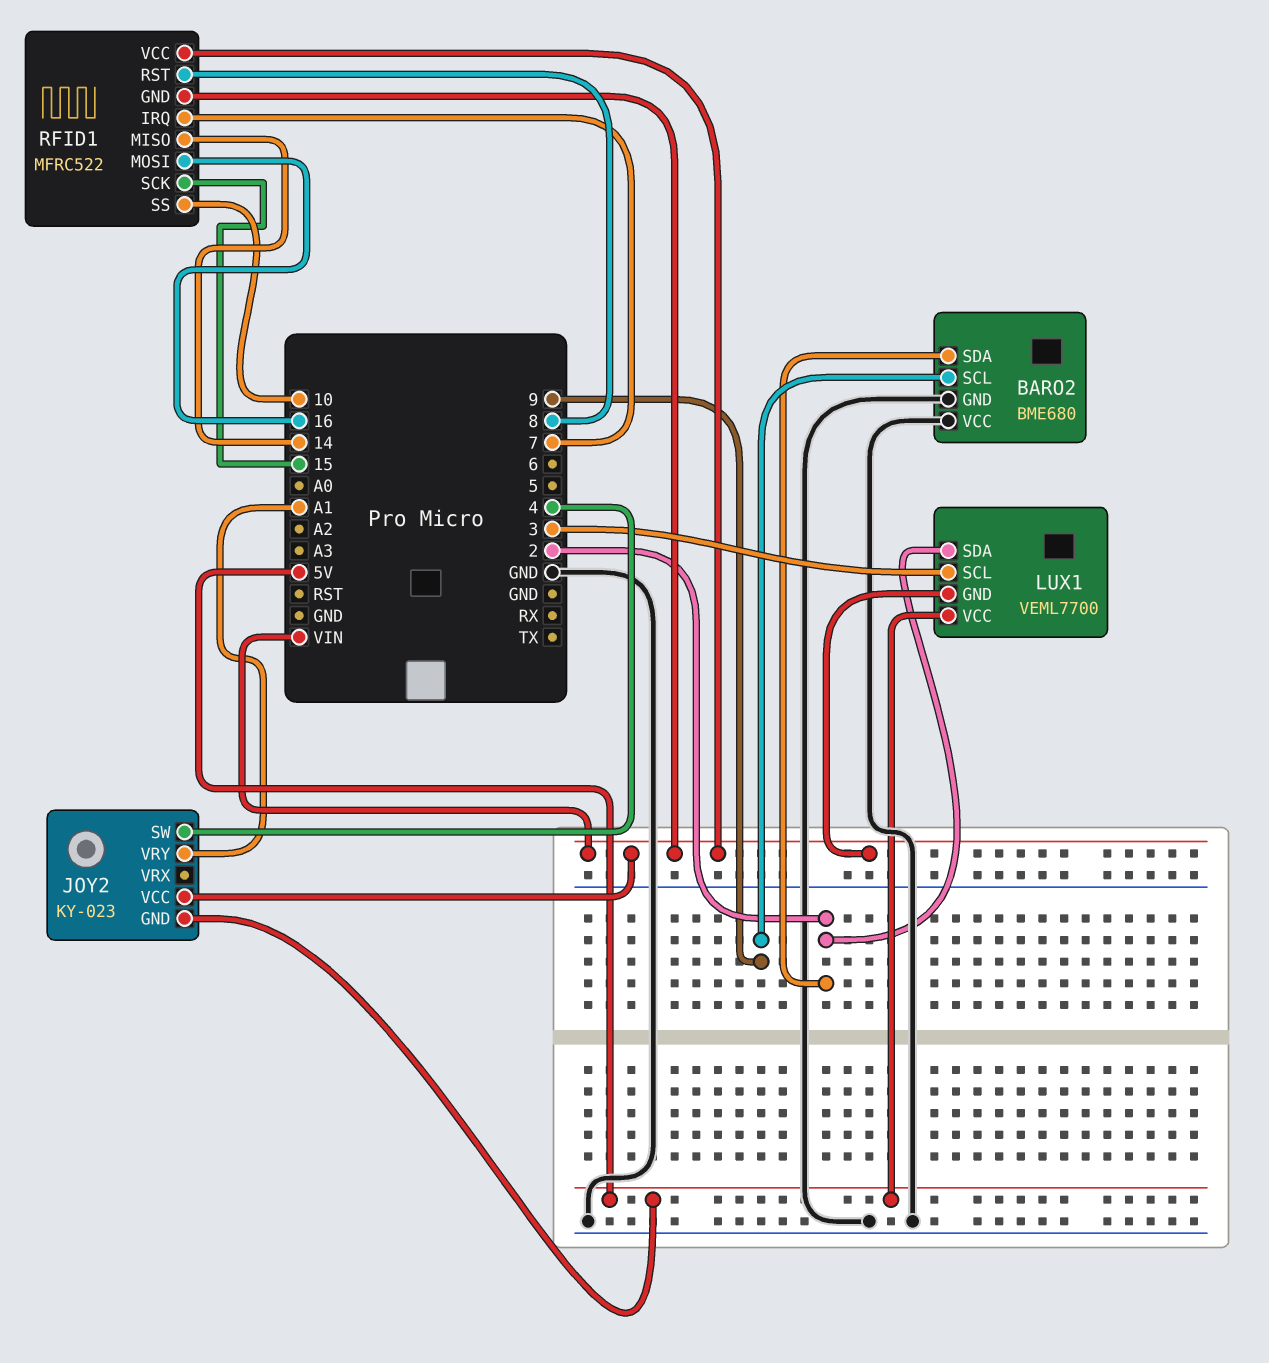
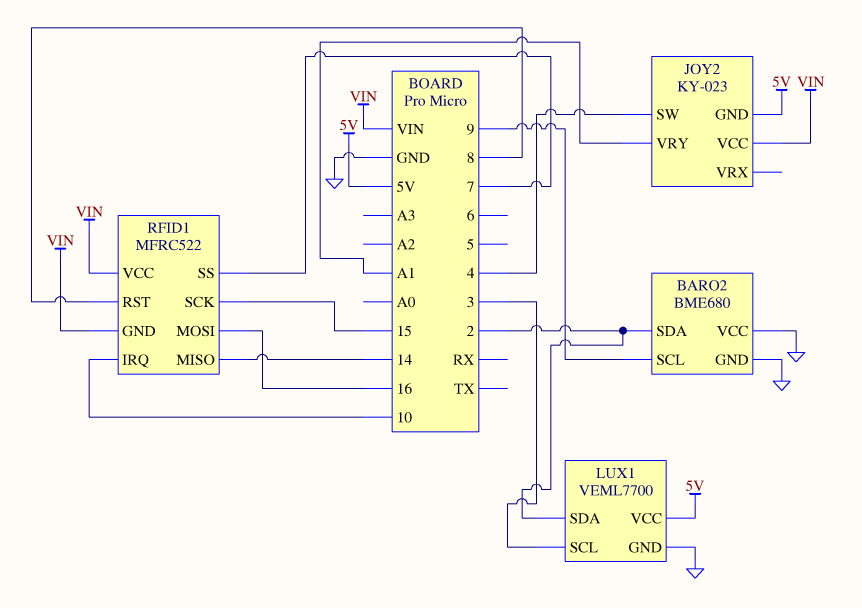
LUX1 pin GND: VIN -> GND
RFID1 pin IRQ: 7 -> 10
RFID1 pin SS: 10 -> 7

